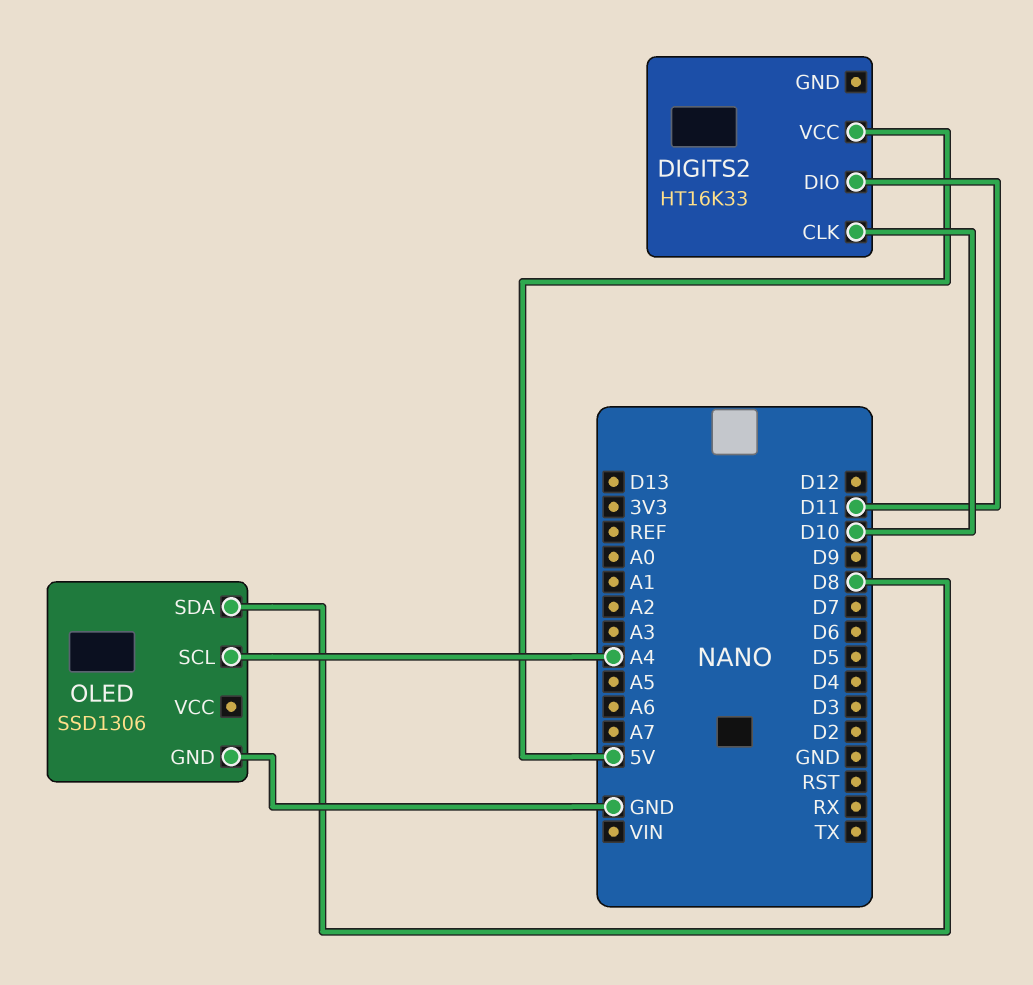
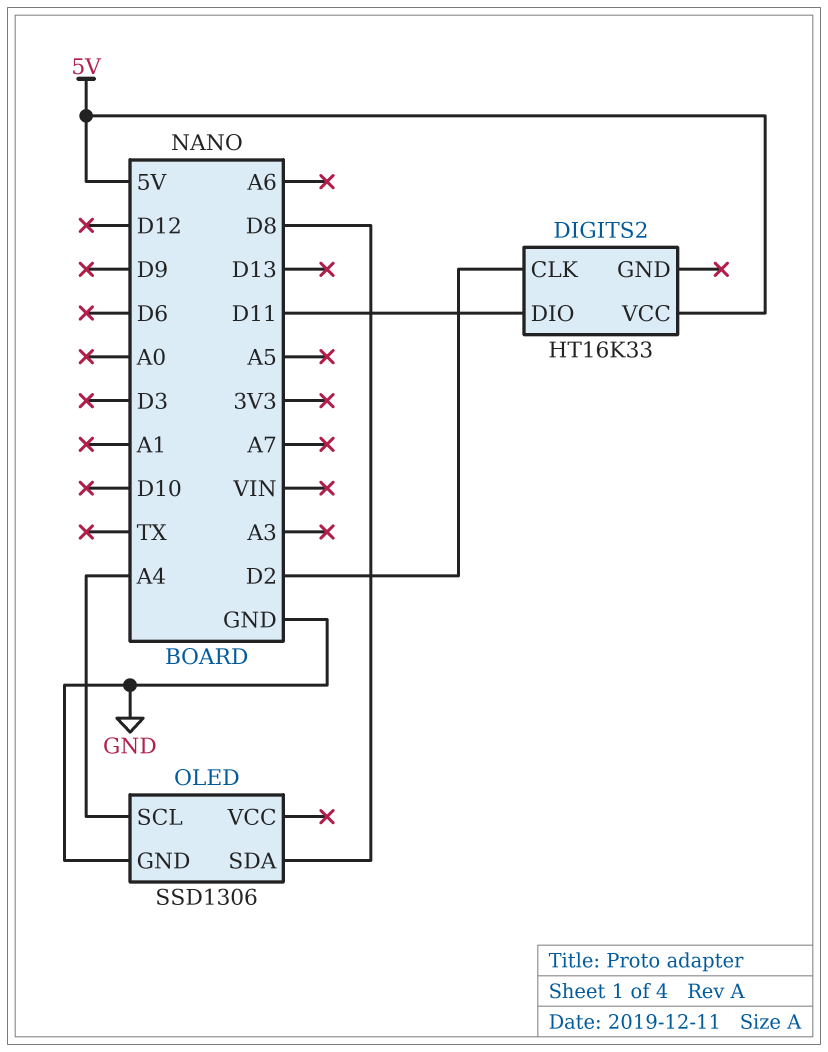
DIGITS2 pin CLK: D10 -> D2

